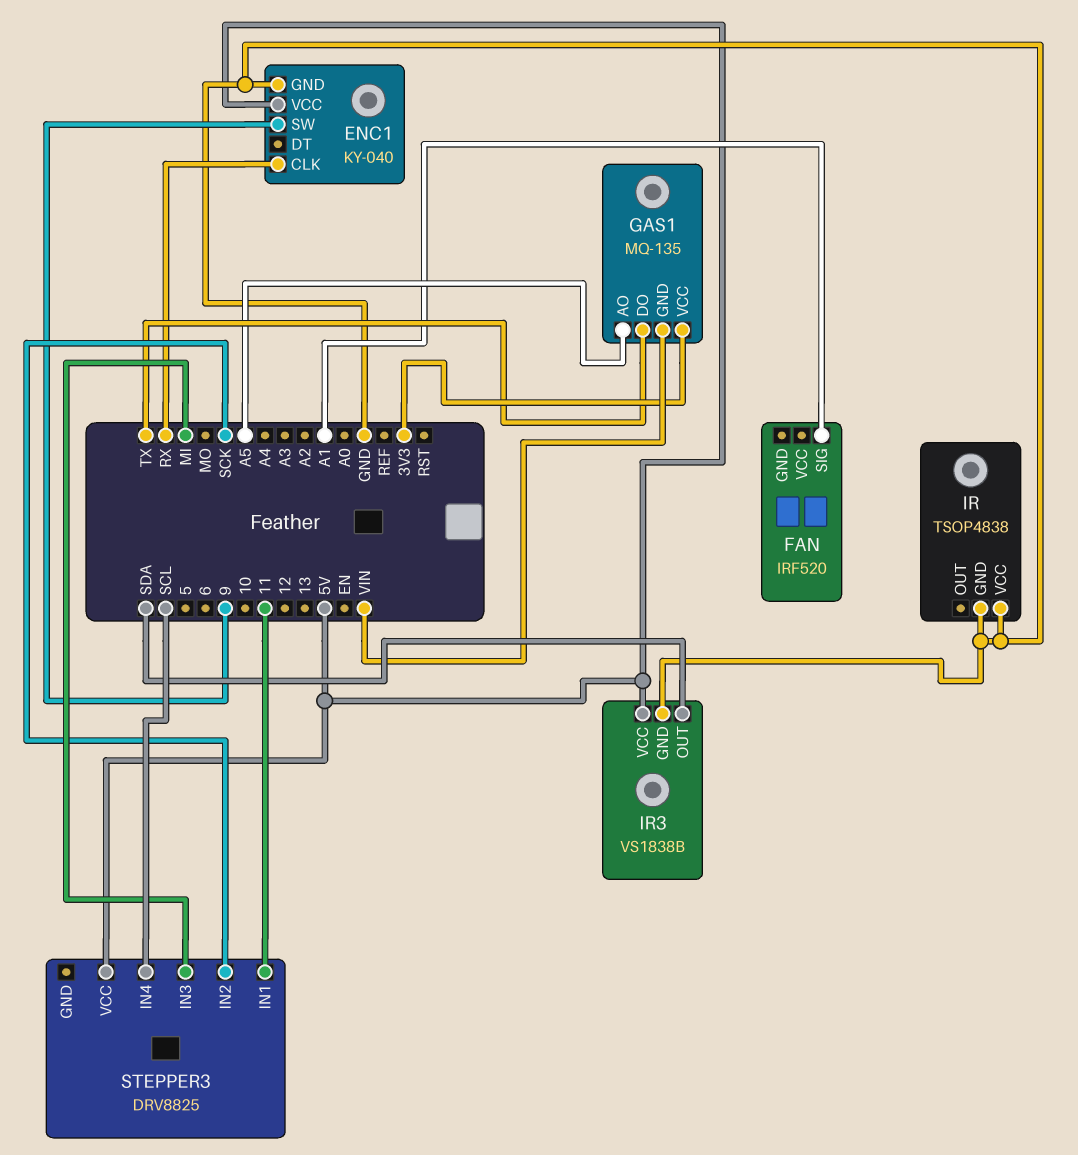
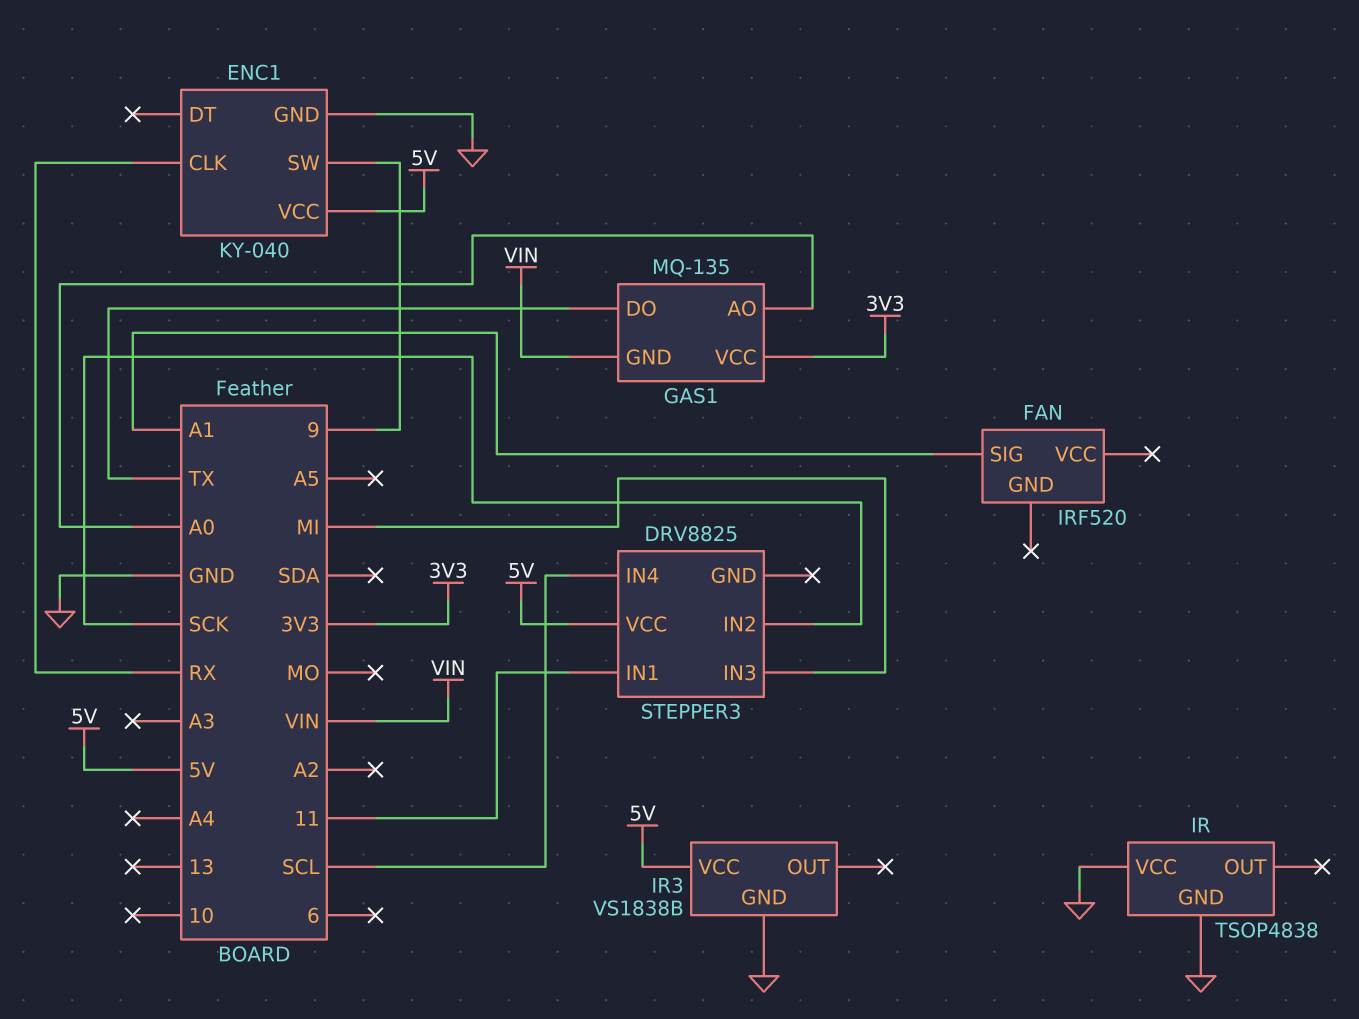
GAS1 pin AO: A5 -> A0
IR3 pin OUT: SDA -> none

